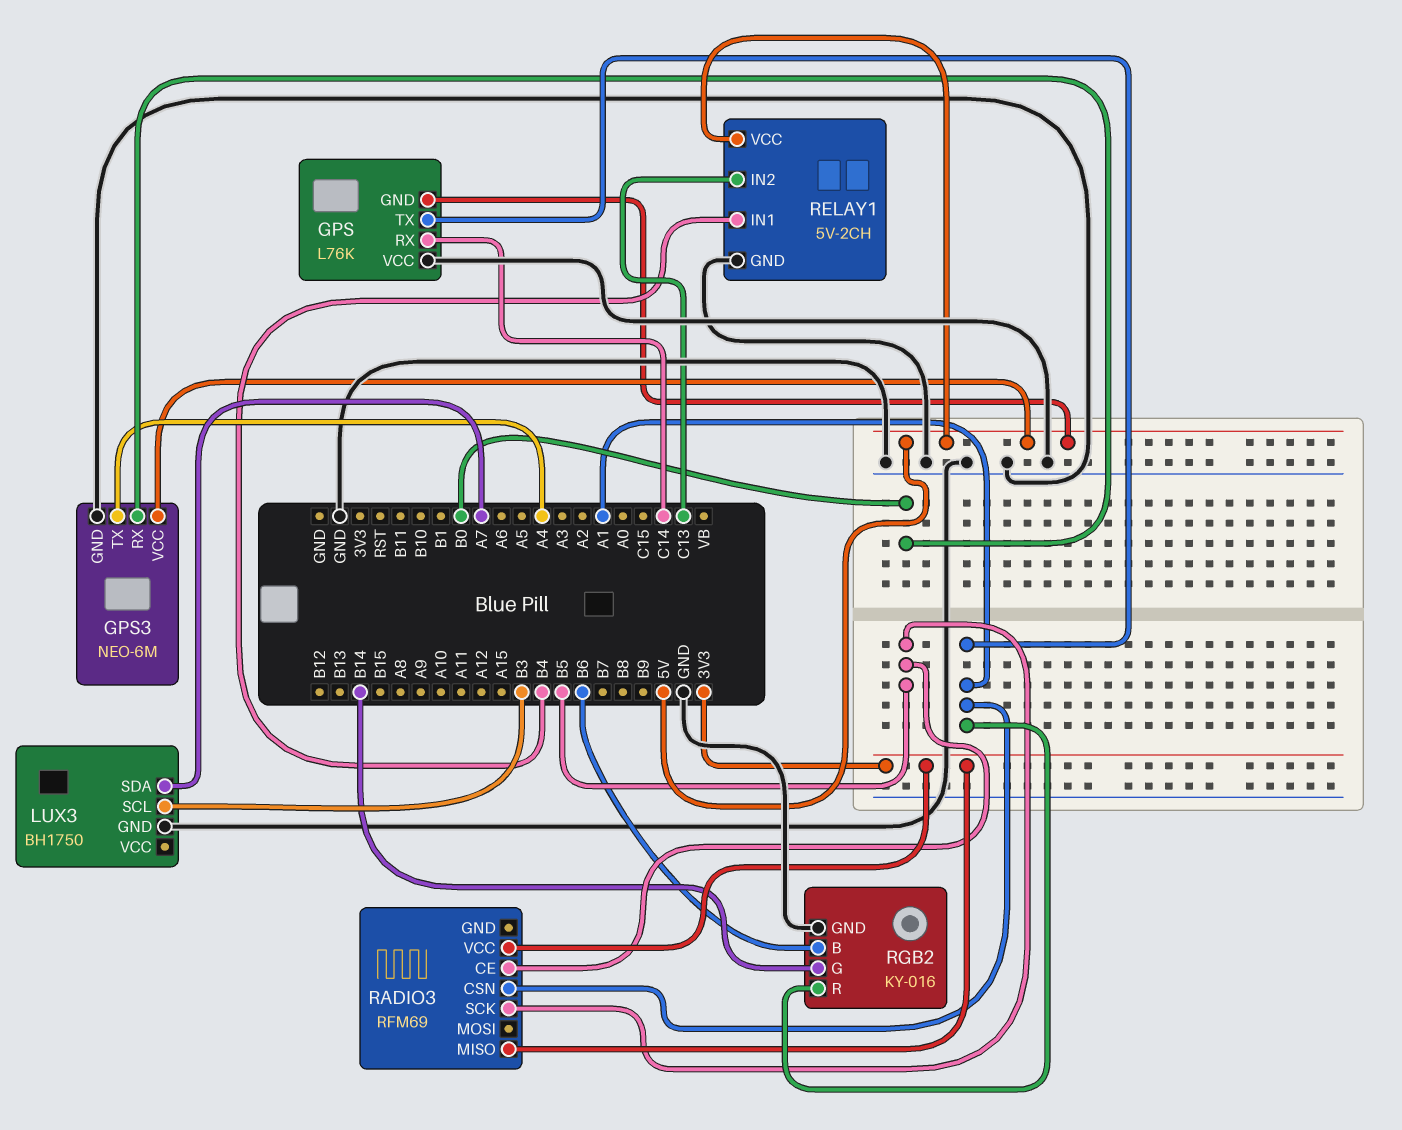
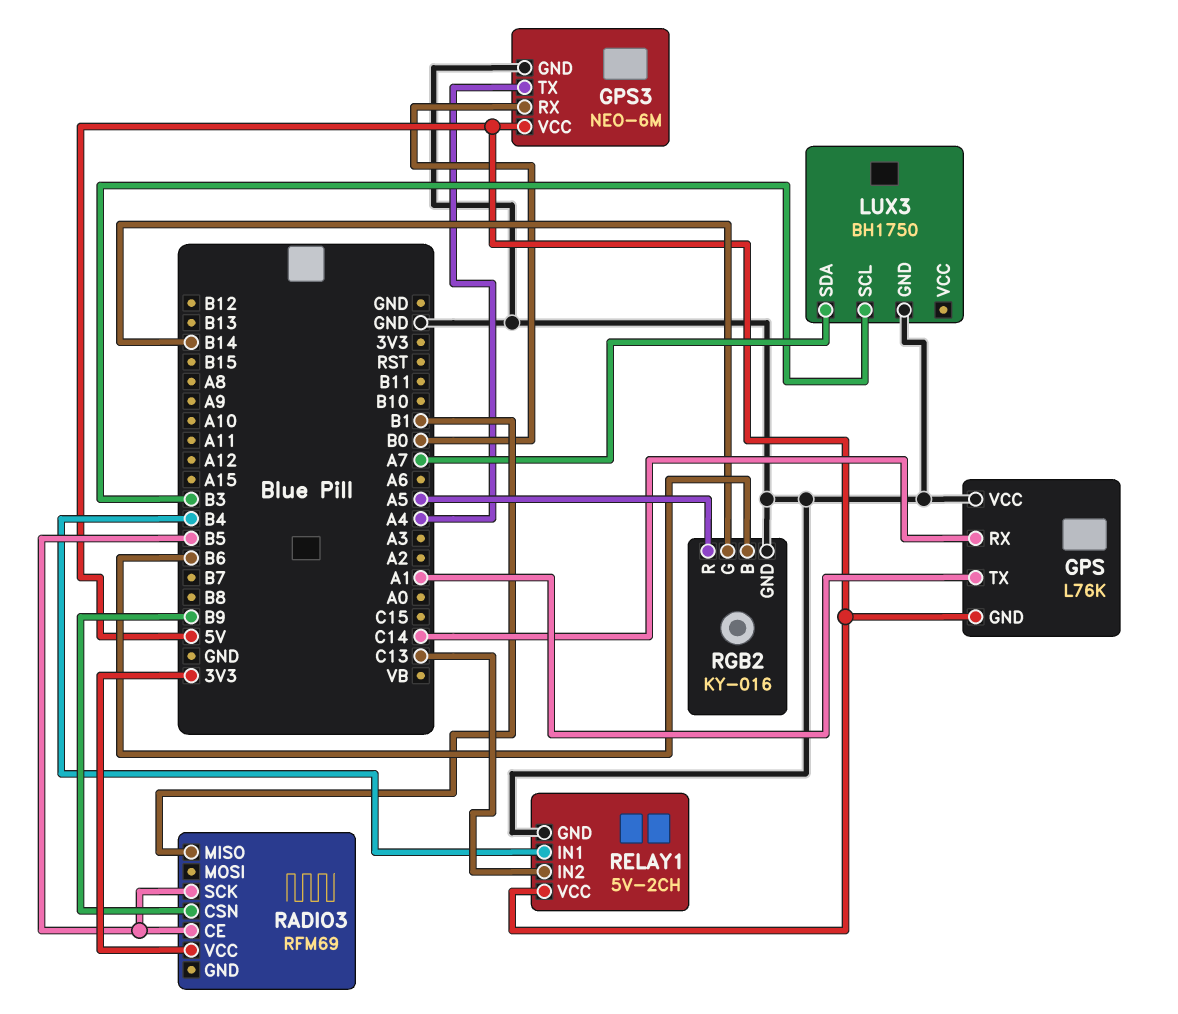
RADIO3 pin CSN: A1 -> B9
RADIO3 pin MISO: 3V3 -> B1
RGB2 pin R: A1 -> A5

